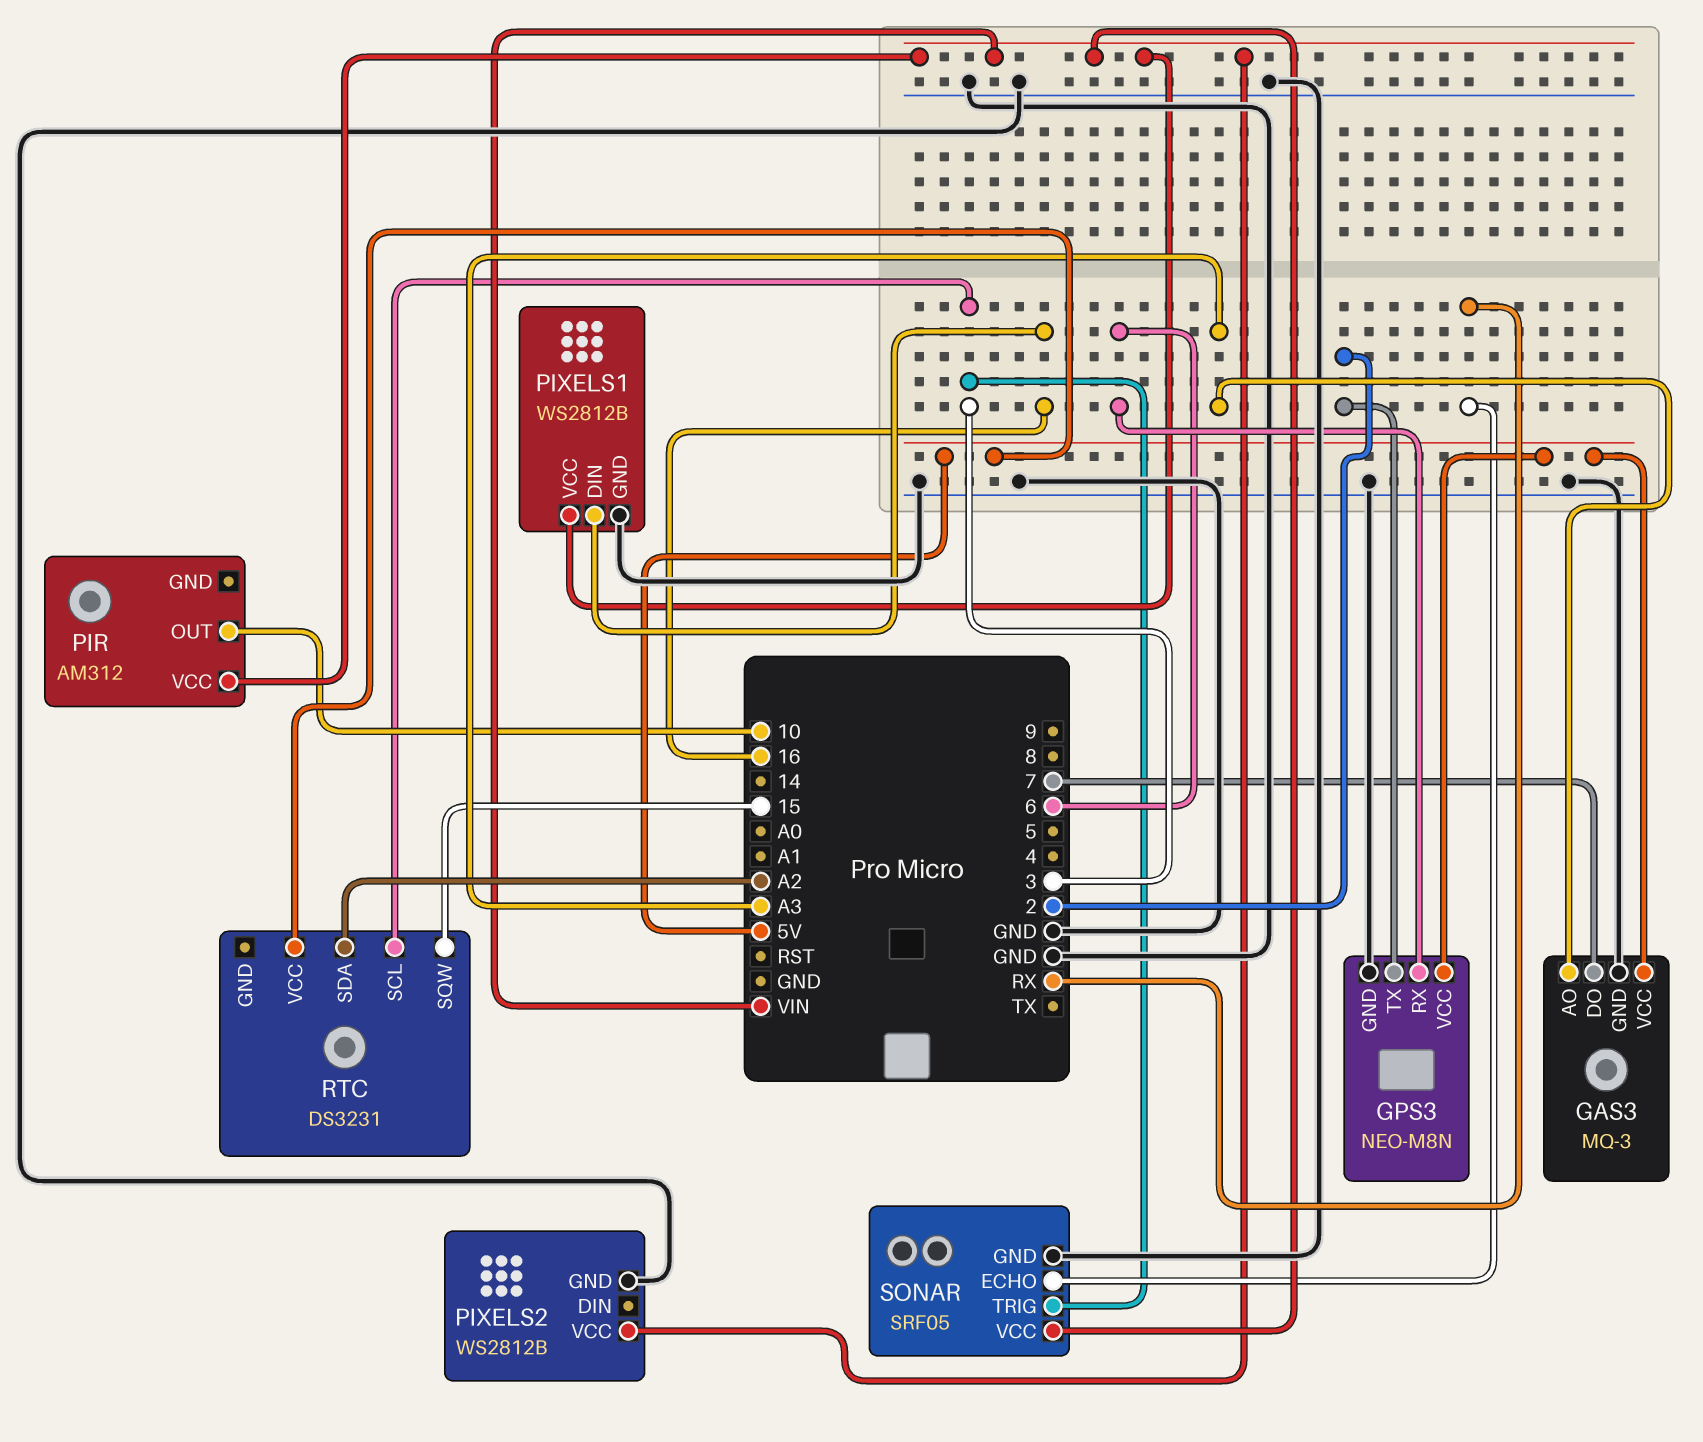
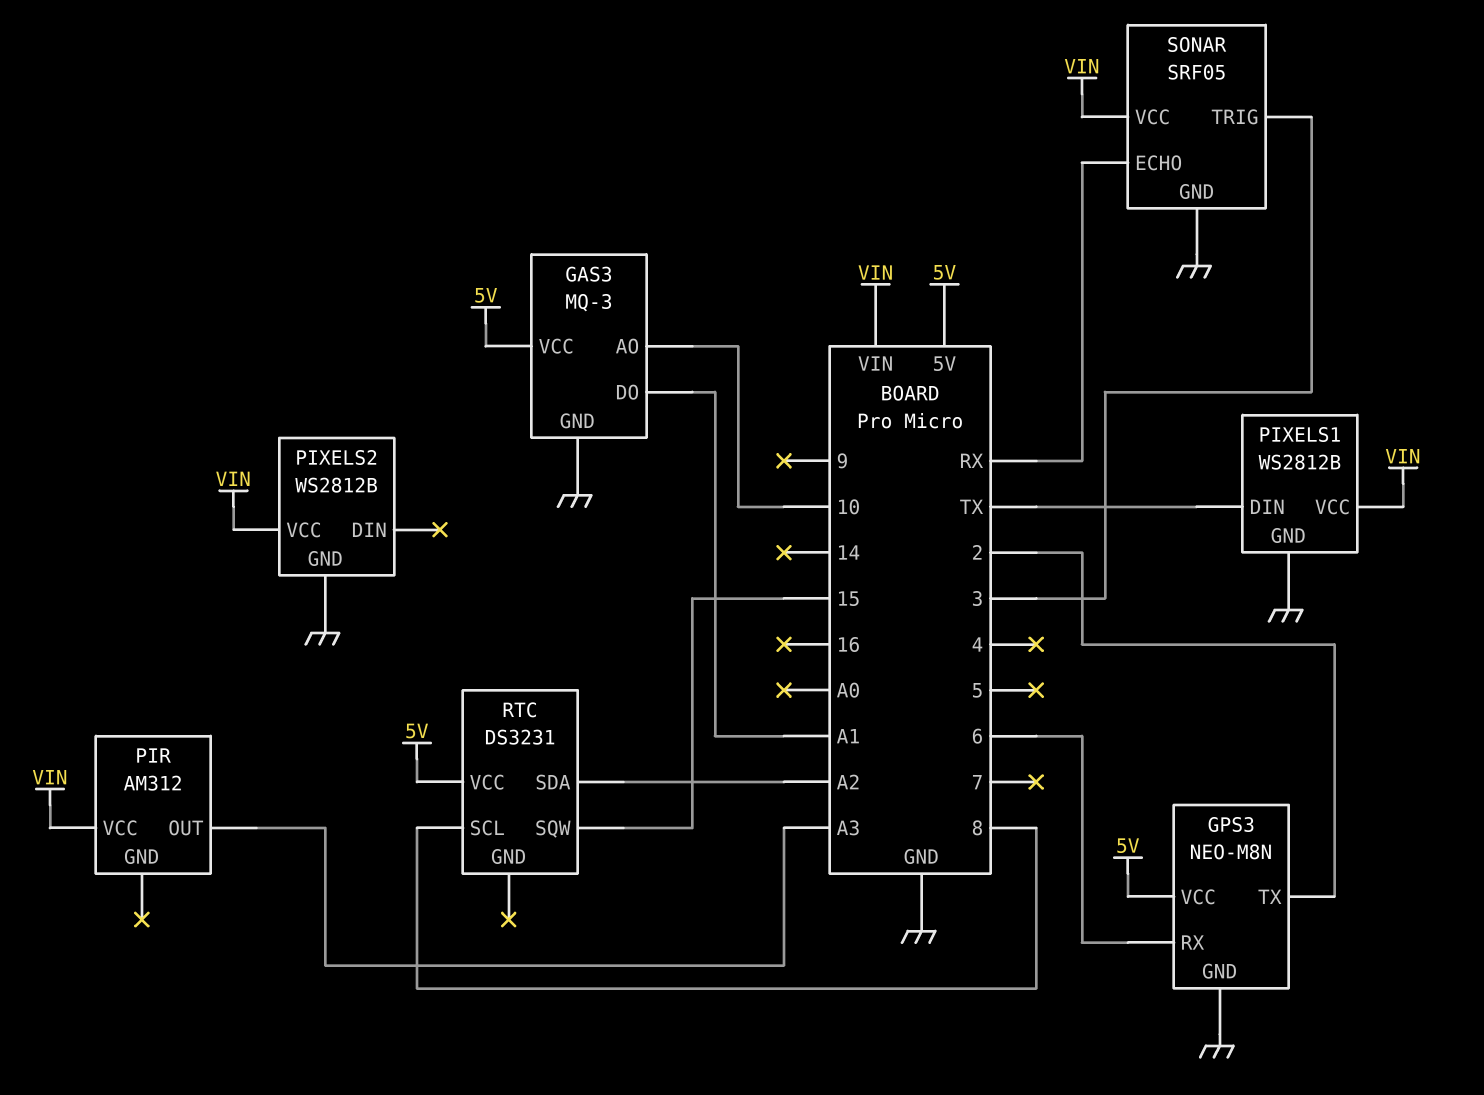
GAS3 pin AO: A3 -> 10
GAS3 pin DO: 7 -> A1
PIR pin OUT: 10 -> A3
PIXELS1 pin DIN: 16 -> TX
RTC pin SCL: 3 -> 8

